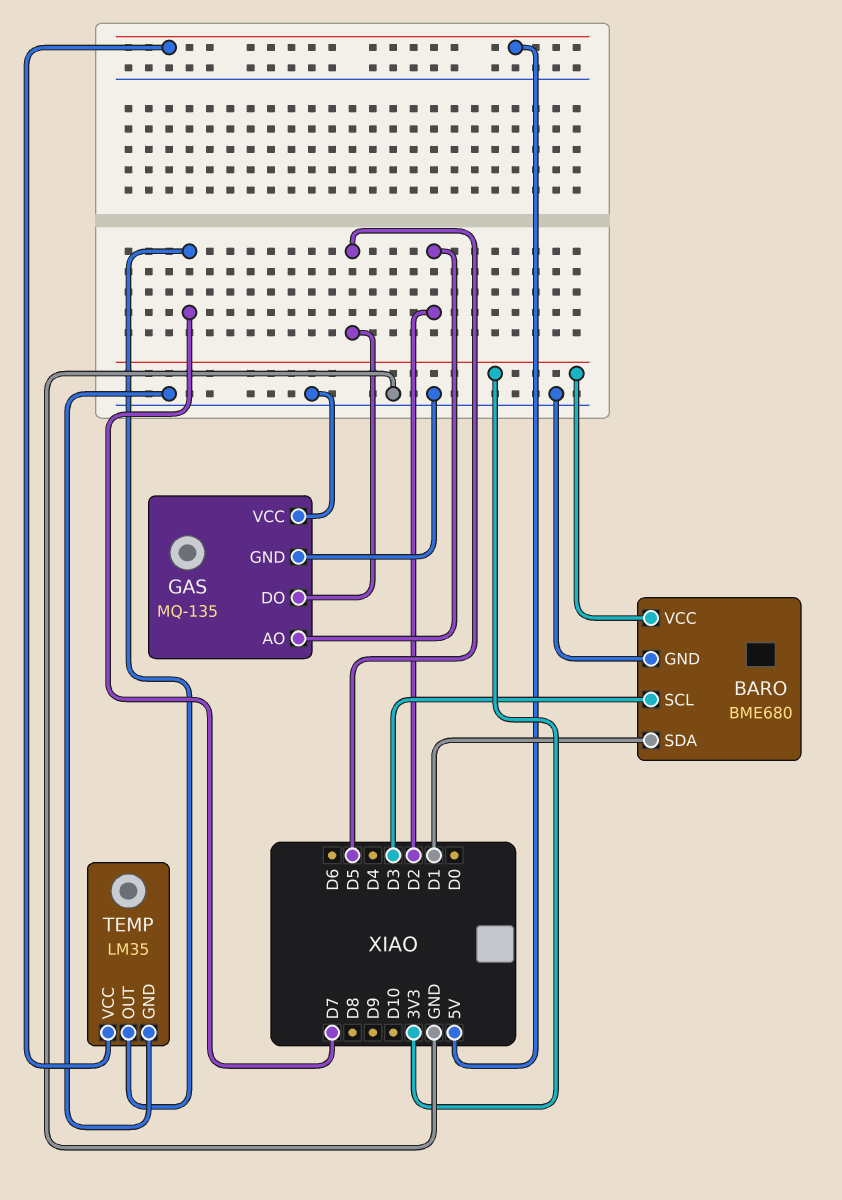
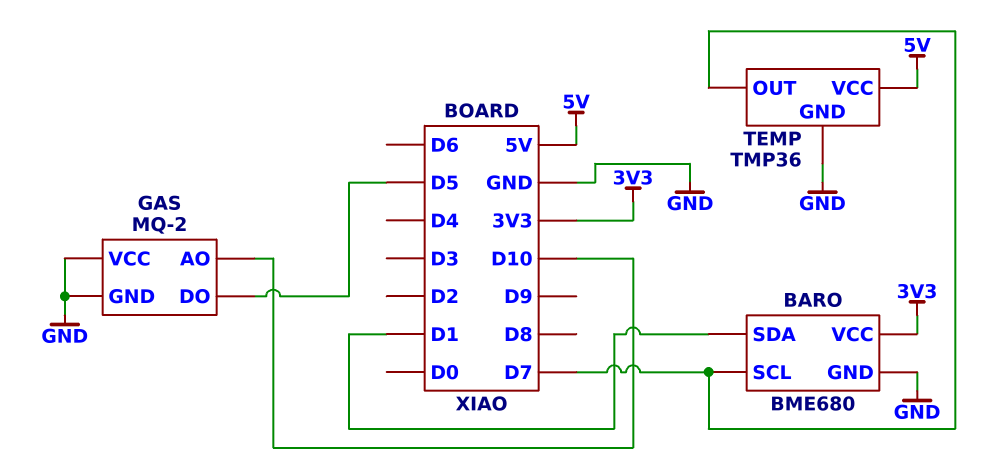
BARO pin SCL: D3 -> D7
GAS: MQ-135 -> MQ-2
GAS pin AO: D2 -> D10
TEMP: LM35 -> TMP36

